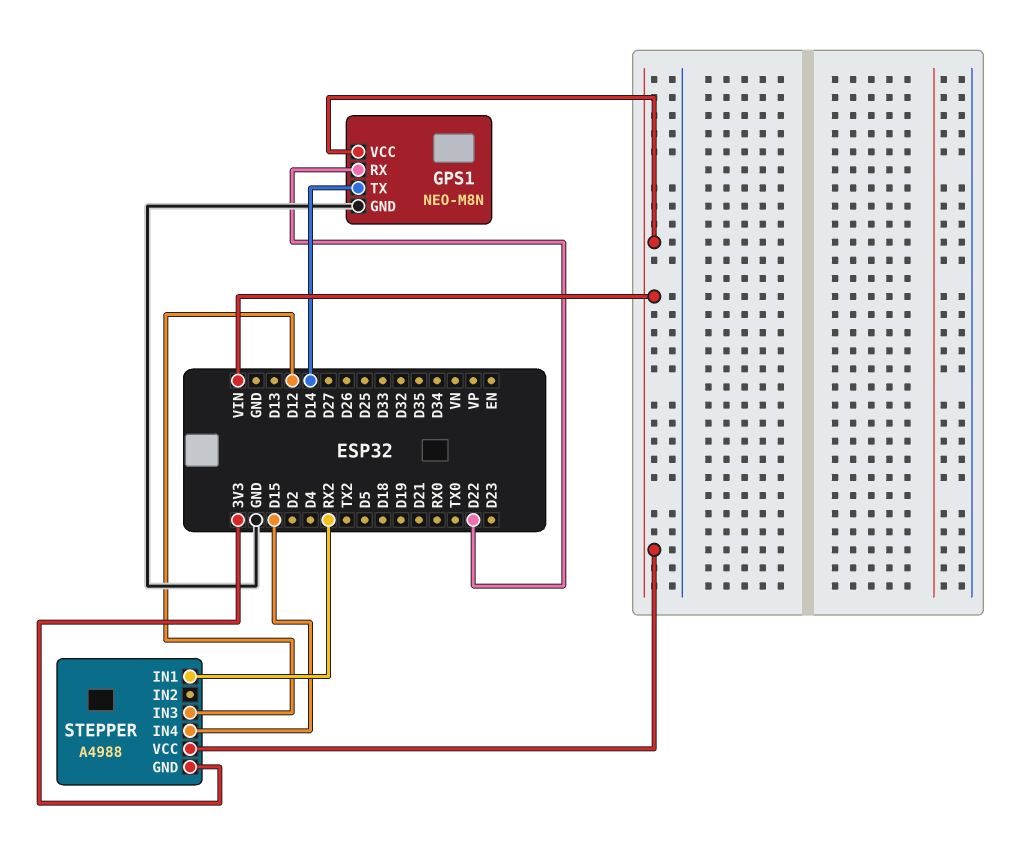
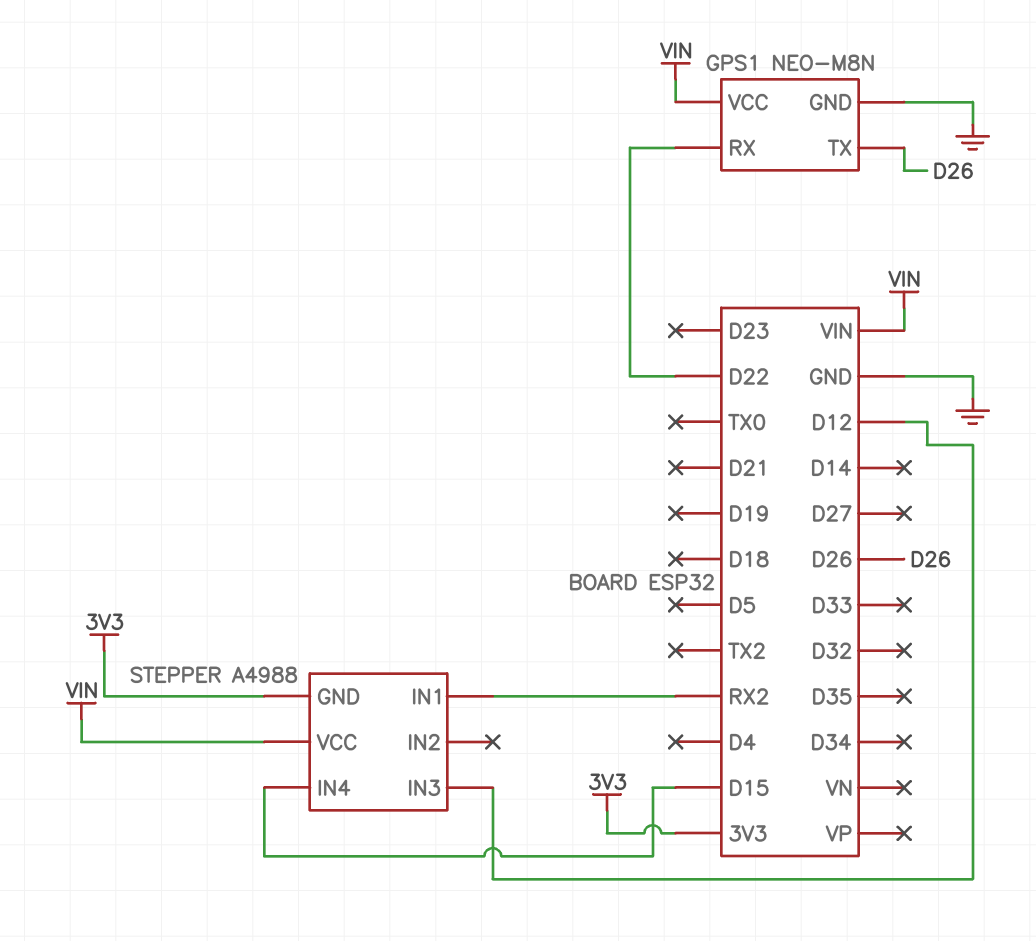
GPS1 pin TX: D14 -> D26

